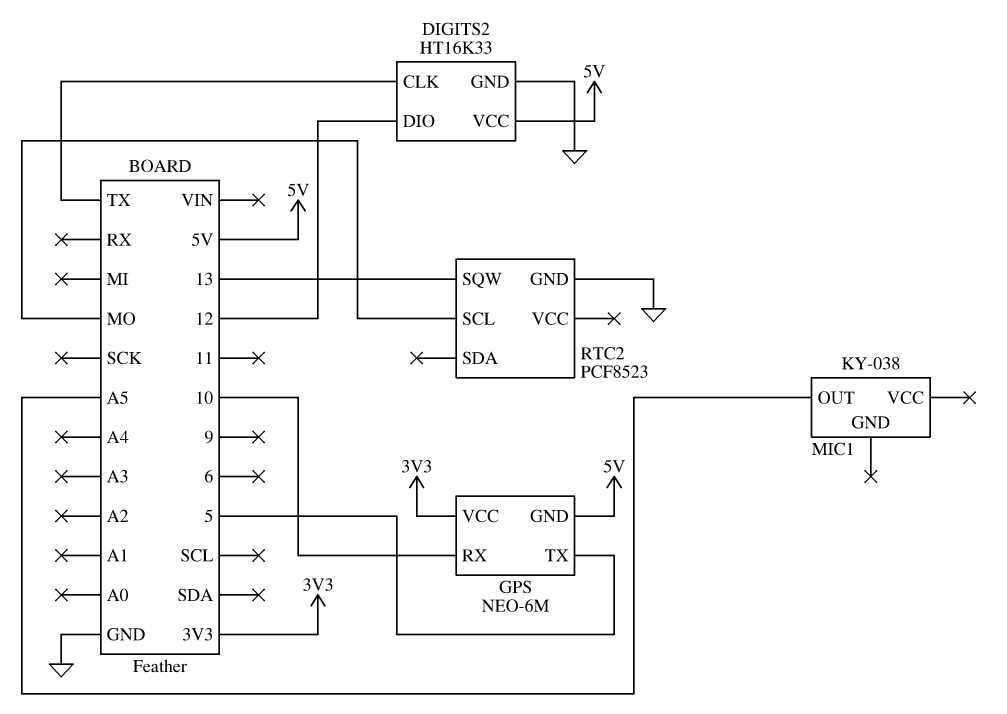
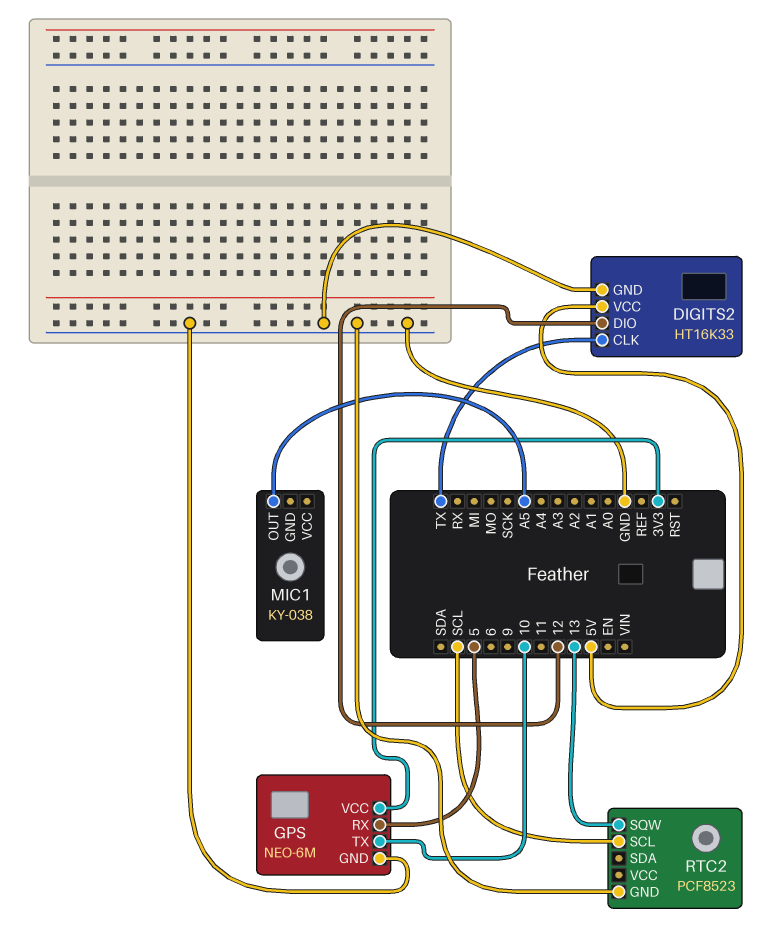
GPS pin GND: 5V -> GND
GPS pin RX: 10 -> 5
GPS pin TX: 5 -> 10
RTC2 pin SCL: MO -> SCL

